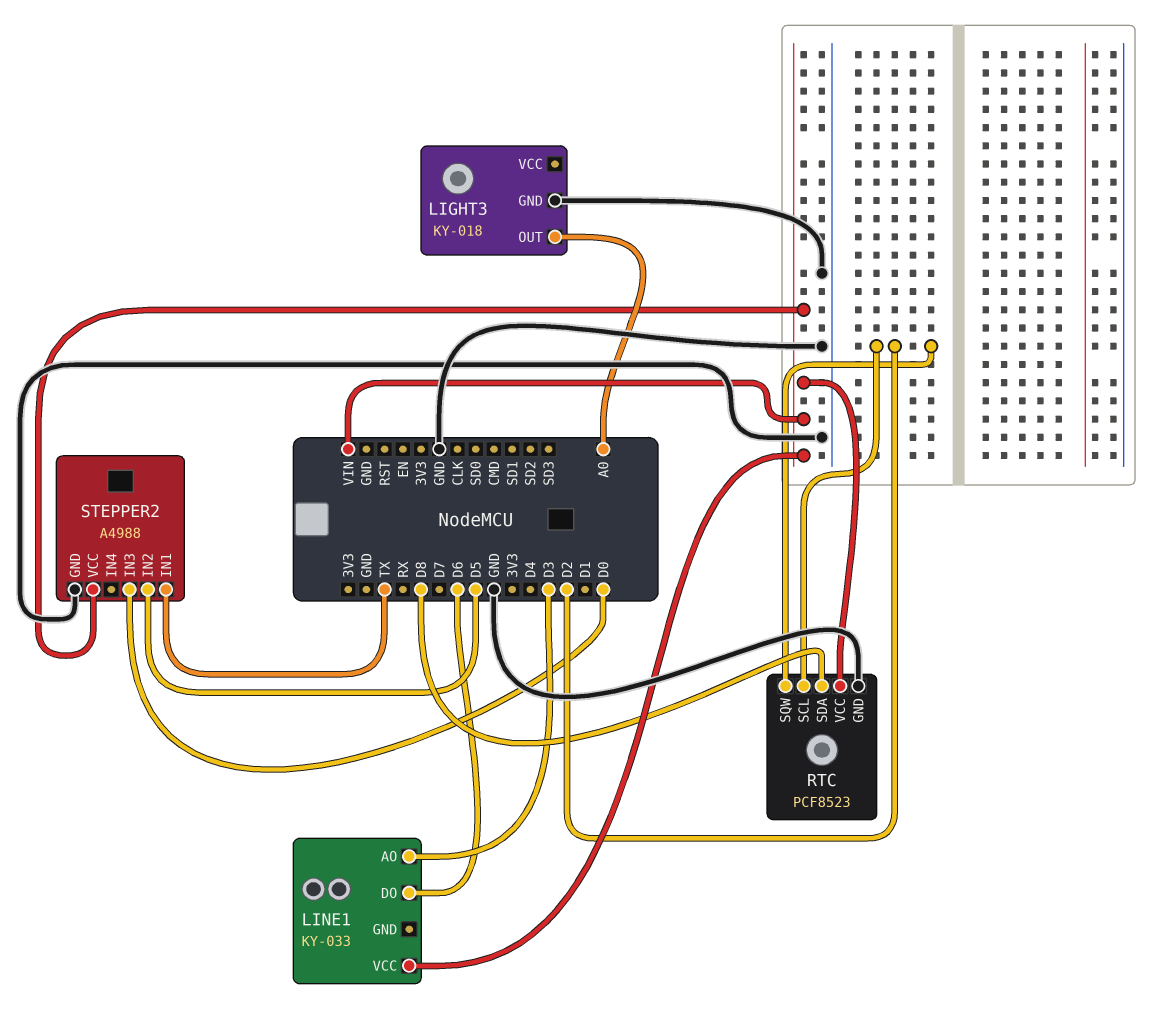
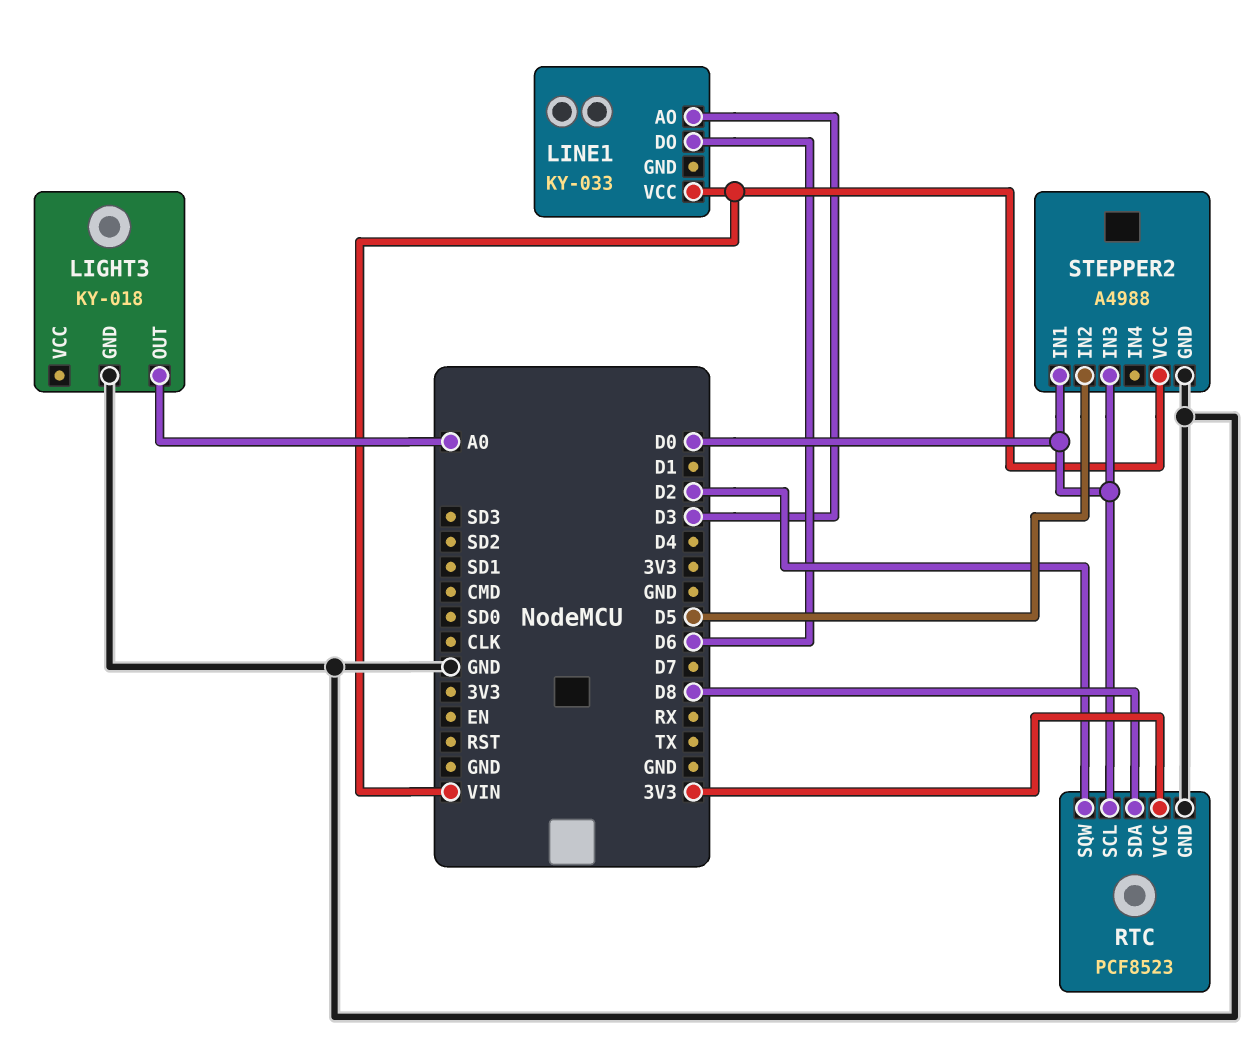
RTC pin SCL: D2 -> D0
RTC pin VCC: VIN -> 3V3
STEPPER2 pin IN1: TX -> D0

